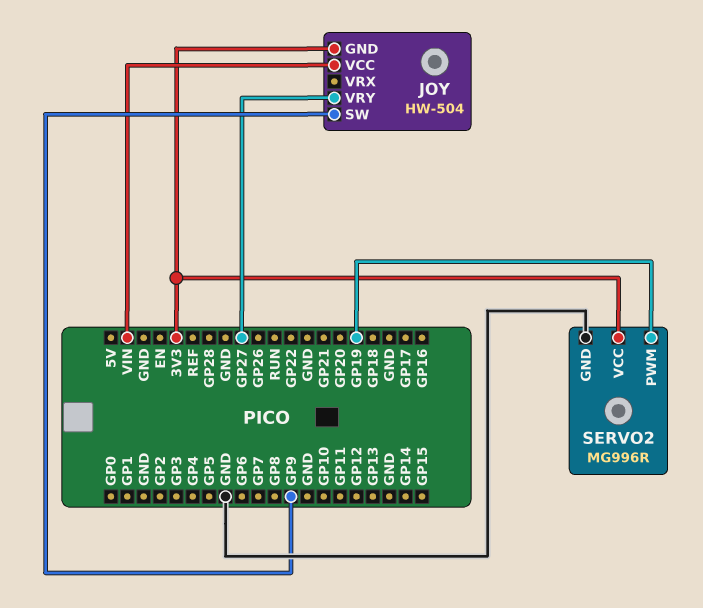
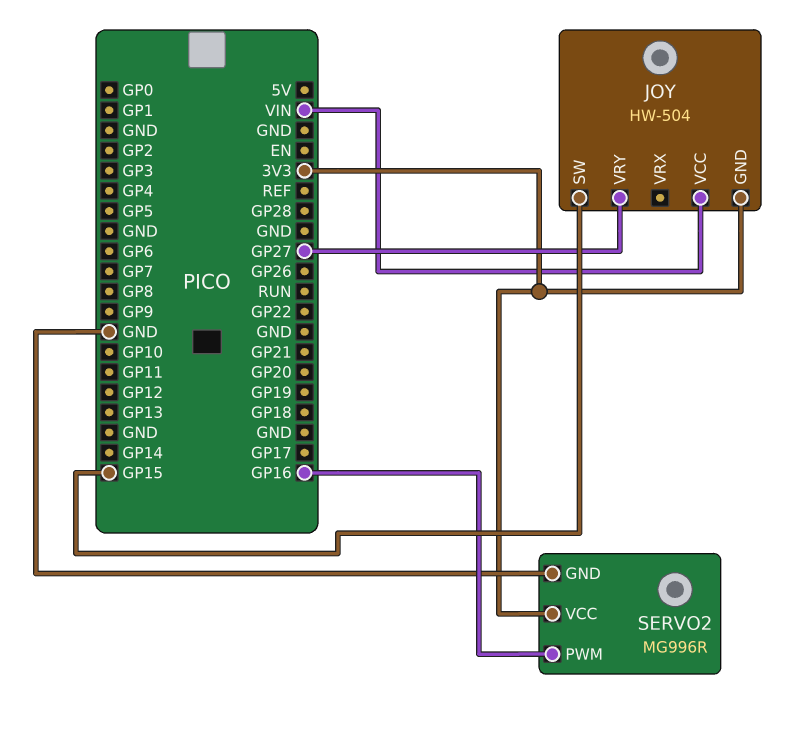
JOY pin SW: GP9 -> GP15
SERVO2 pin PWM: GP19 -> GP16

